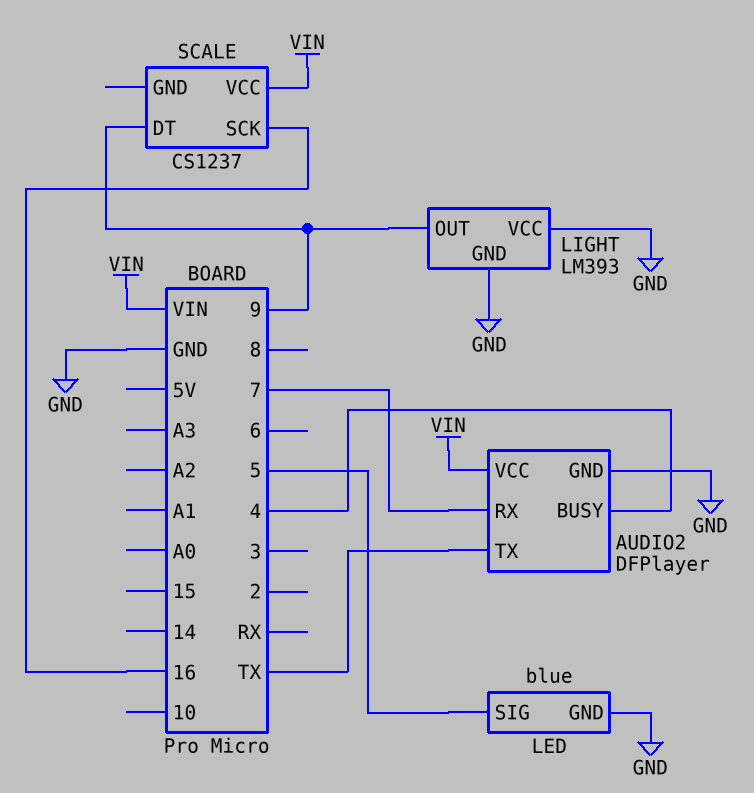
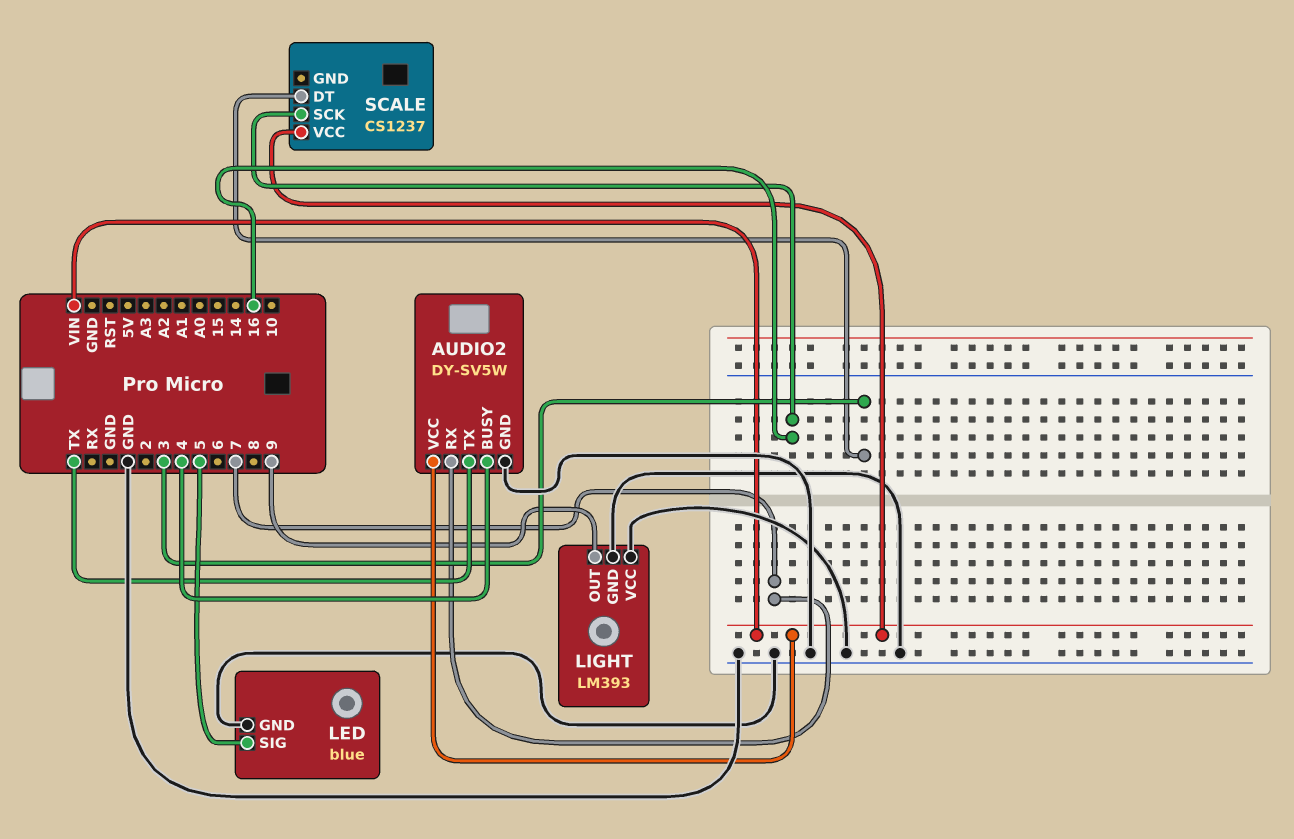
AUDIO2: DFPlayer -> DY-SV5W
SCALE pin DT: 9 -> 3

